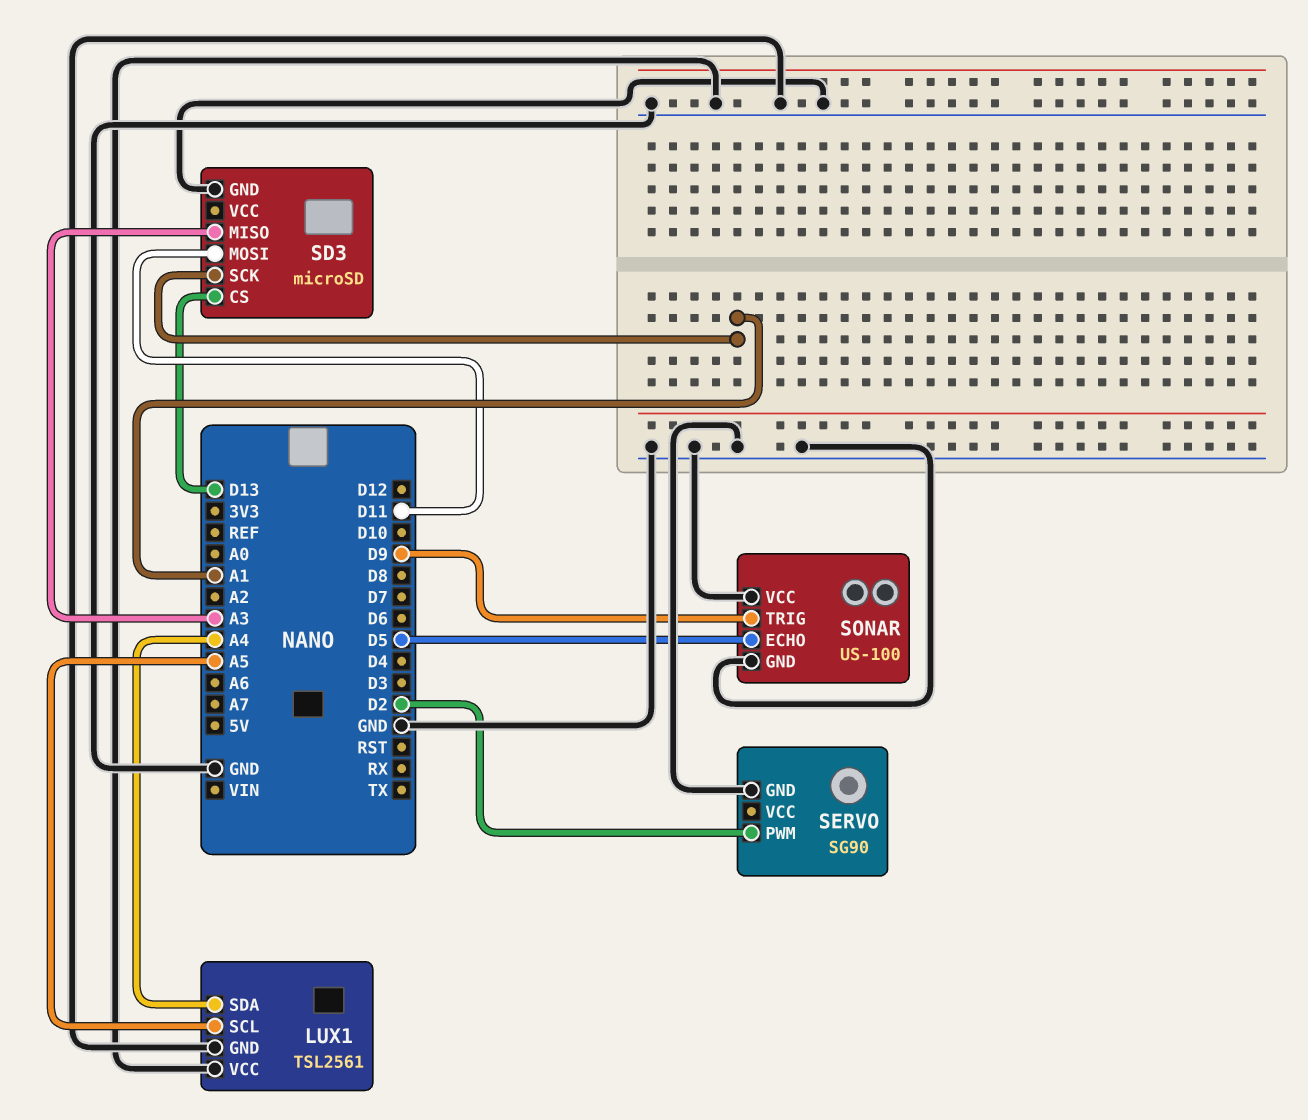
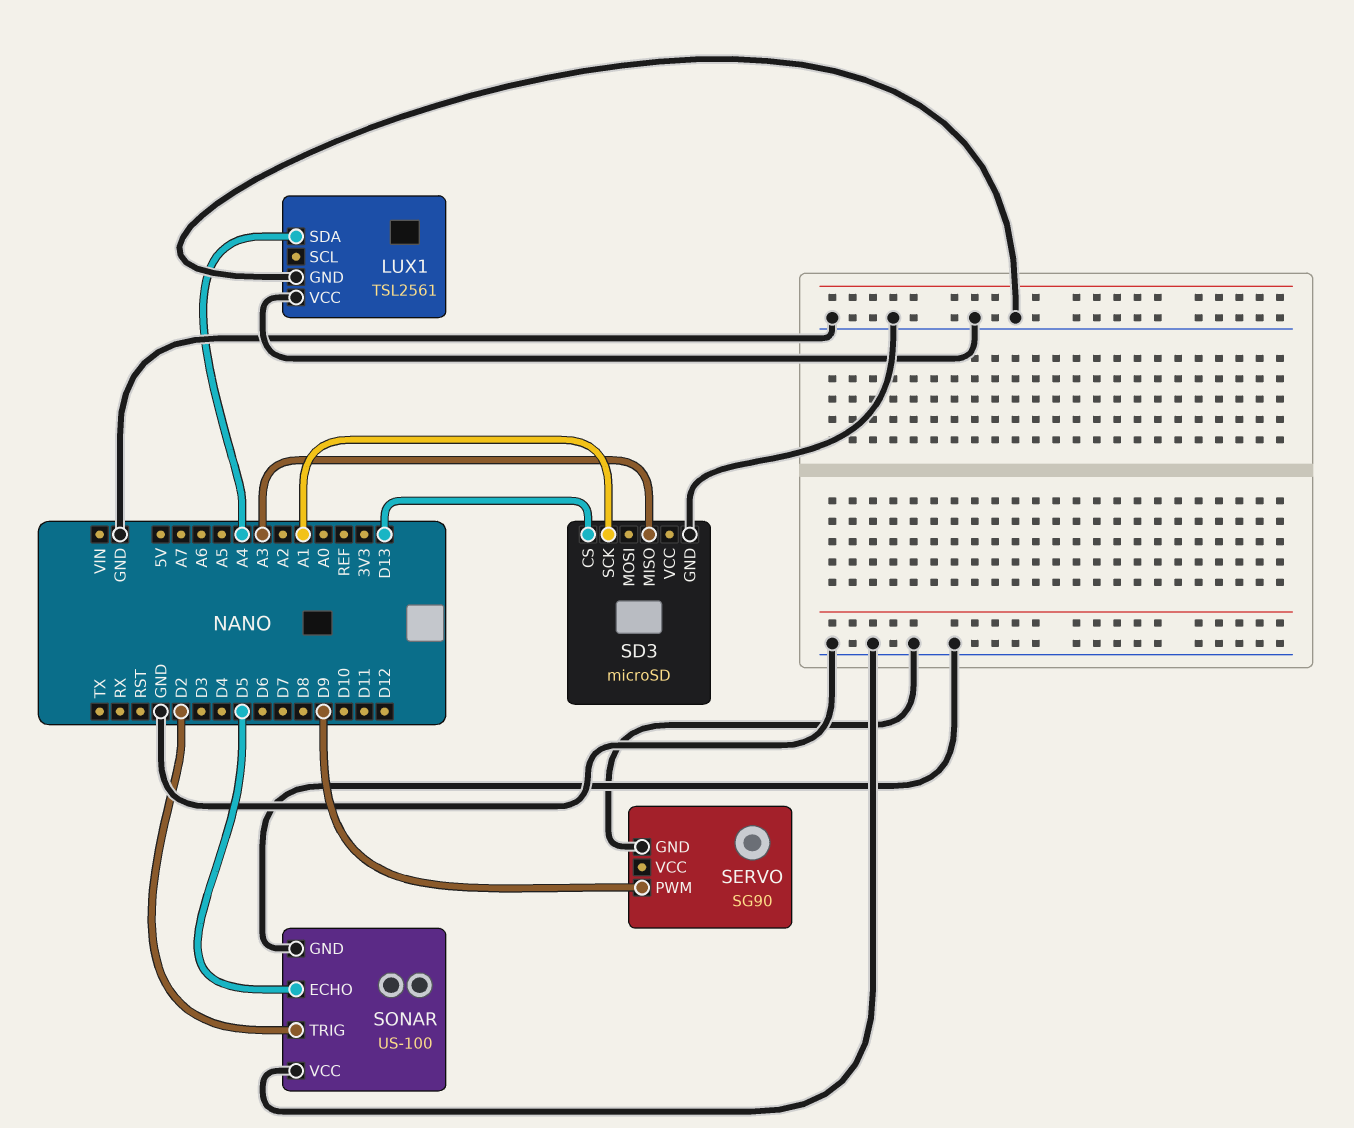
LUX1 pin SCL: A5 -> none
SD3 pin MOSI: D11 -> none
SERVO pin PWM: D2 -> D9
SONAR pin TRIG: D9 -> D2

